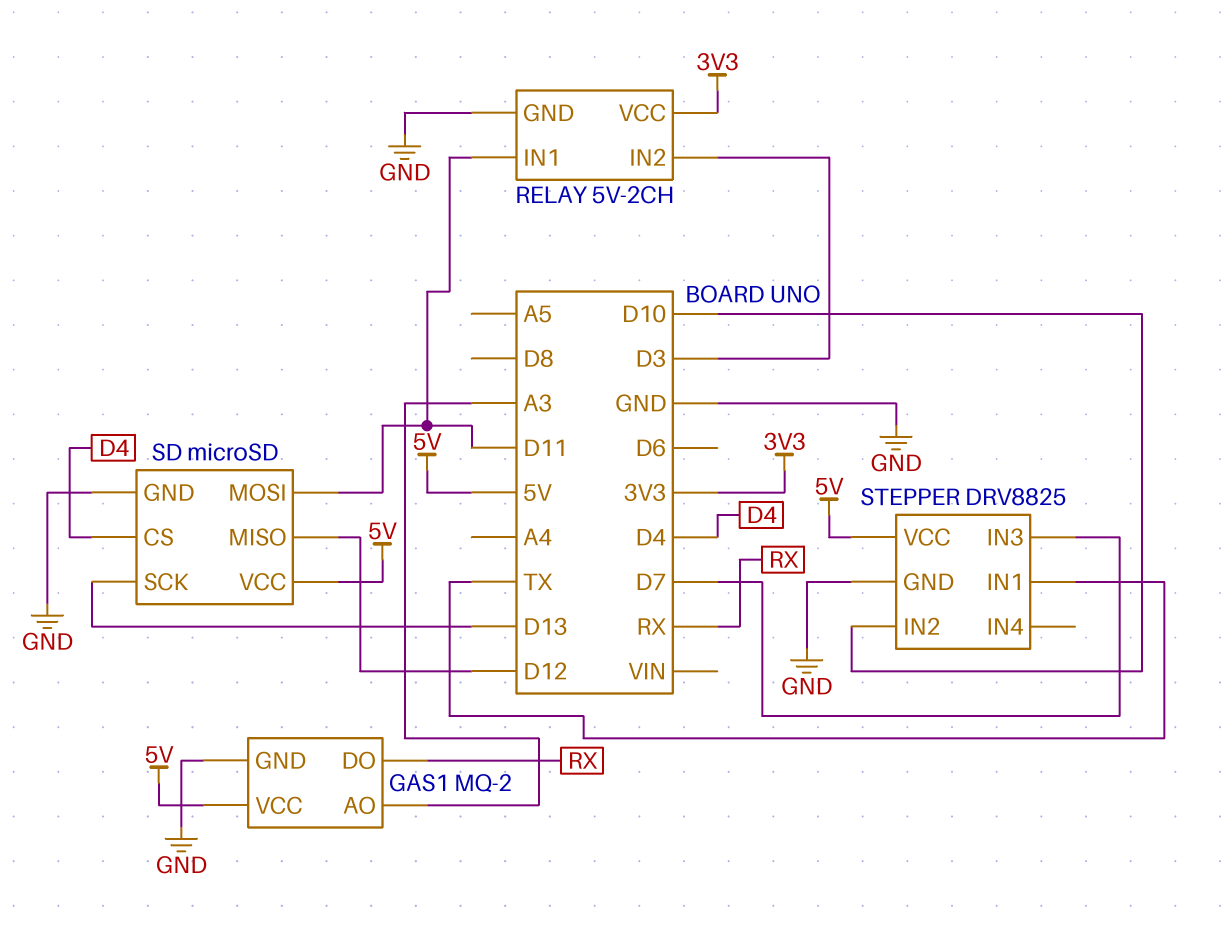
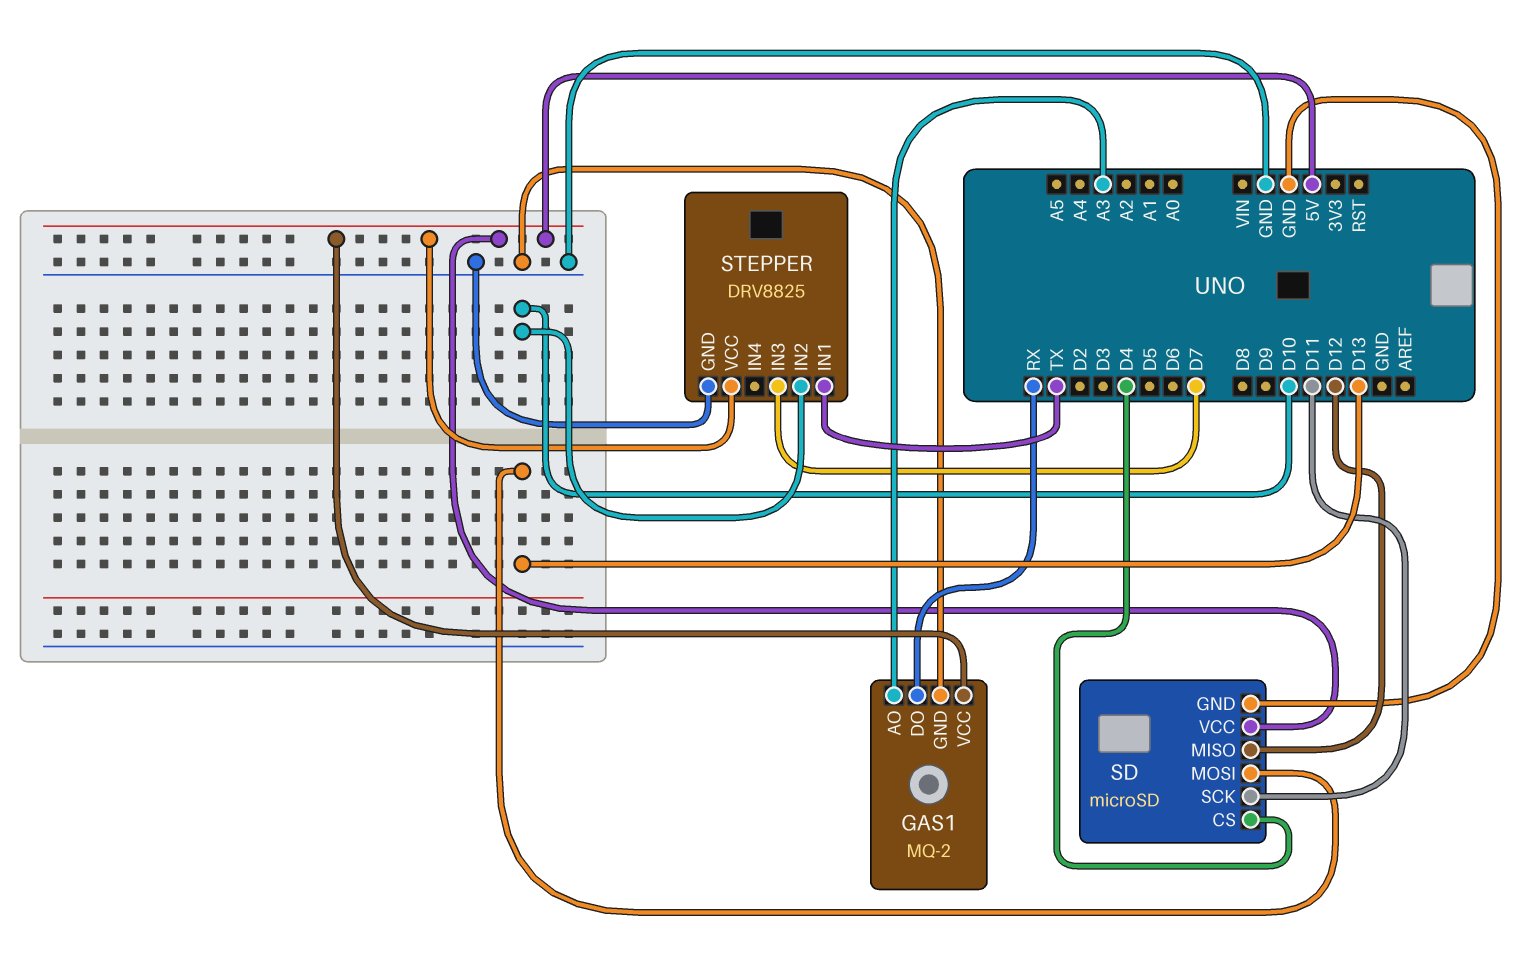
RELAY: 5V-2CH -> none
RELAY pin GND: GND -> none
RELAY pin IN1: D11 -> none
RELAY pin IN2: D3 -> none
RELAY pin VCC: 3V3 -> none
SD pin MOSI: D11 -> D13
SD pin SCK: D13 -> D11

